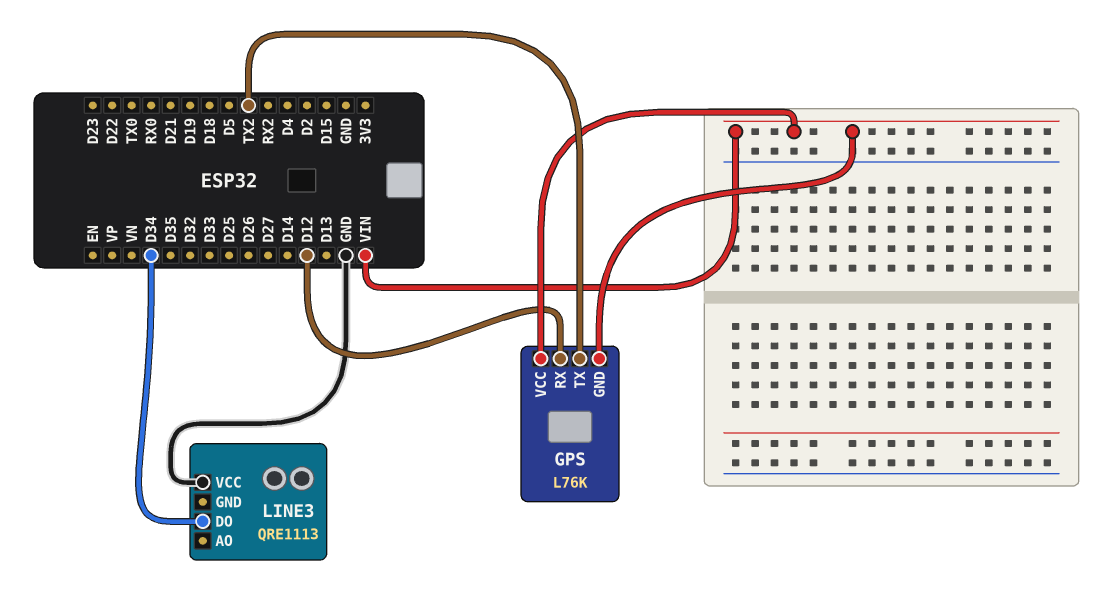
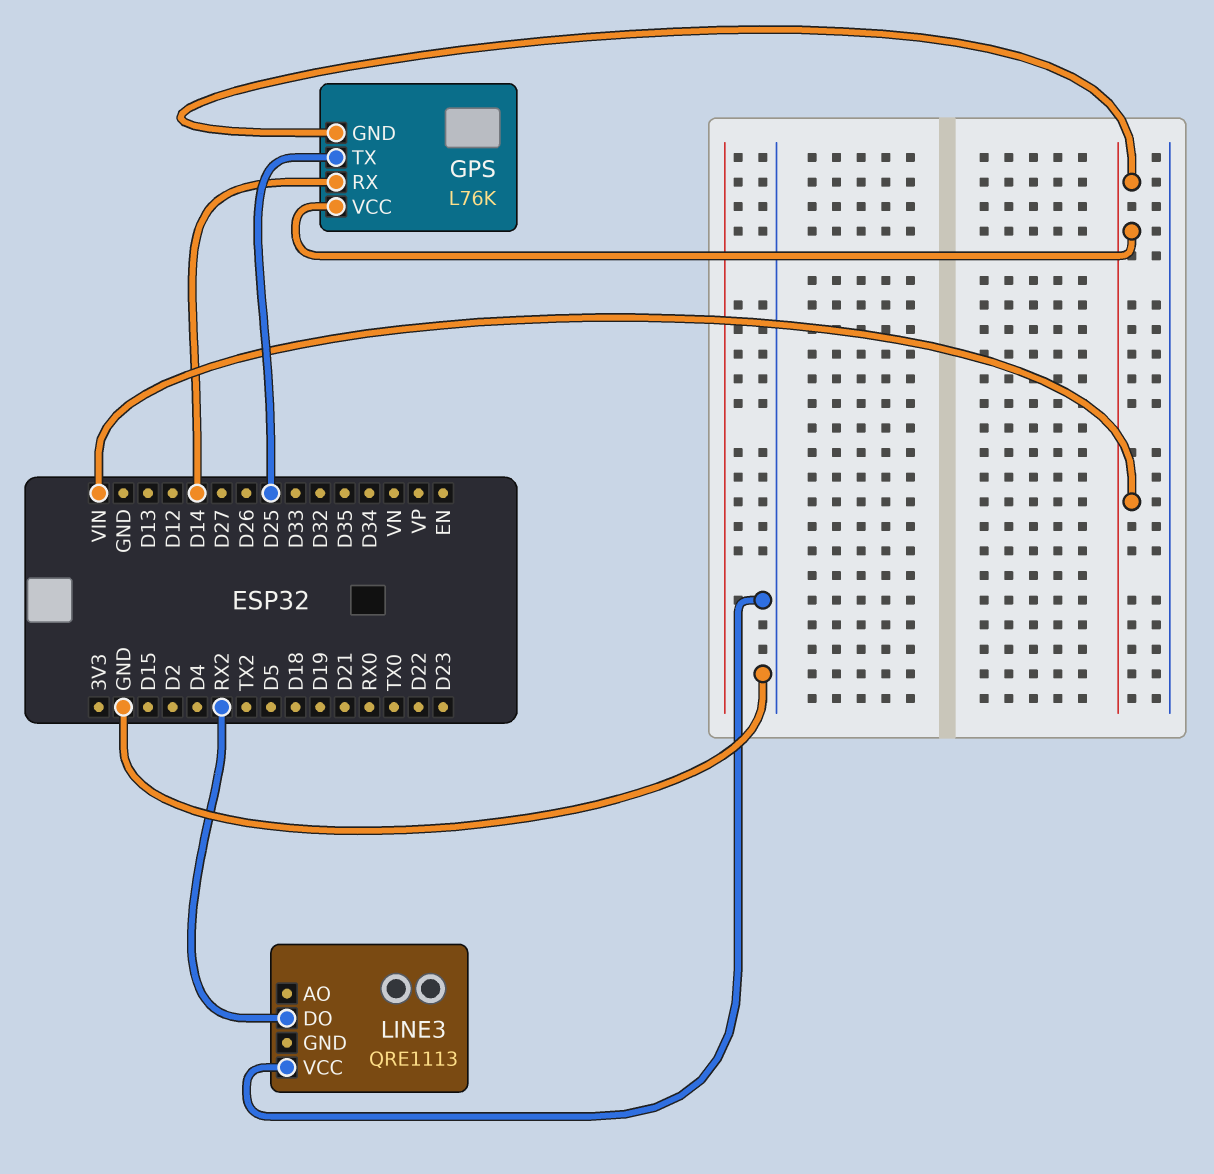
GPS pin RX: D12 -> D14
GPS pin TX: TX2 -> D25
LINE3 pin DO: D34 -> RX2

